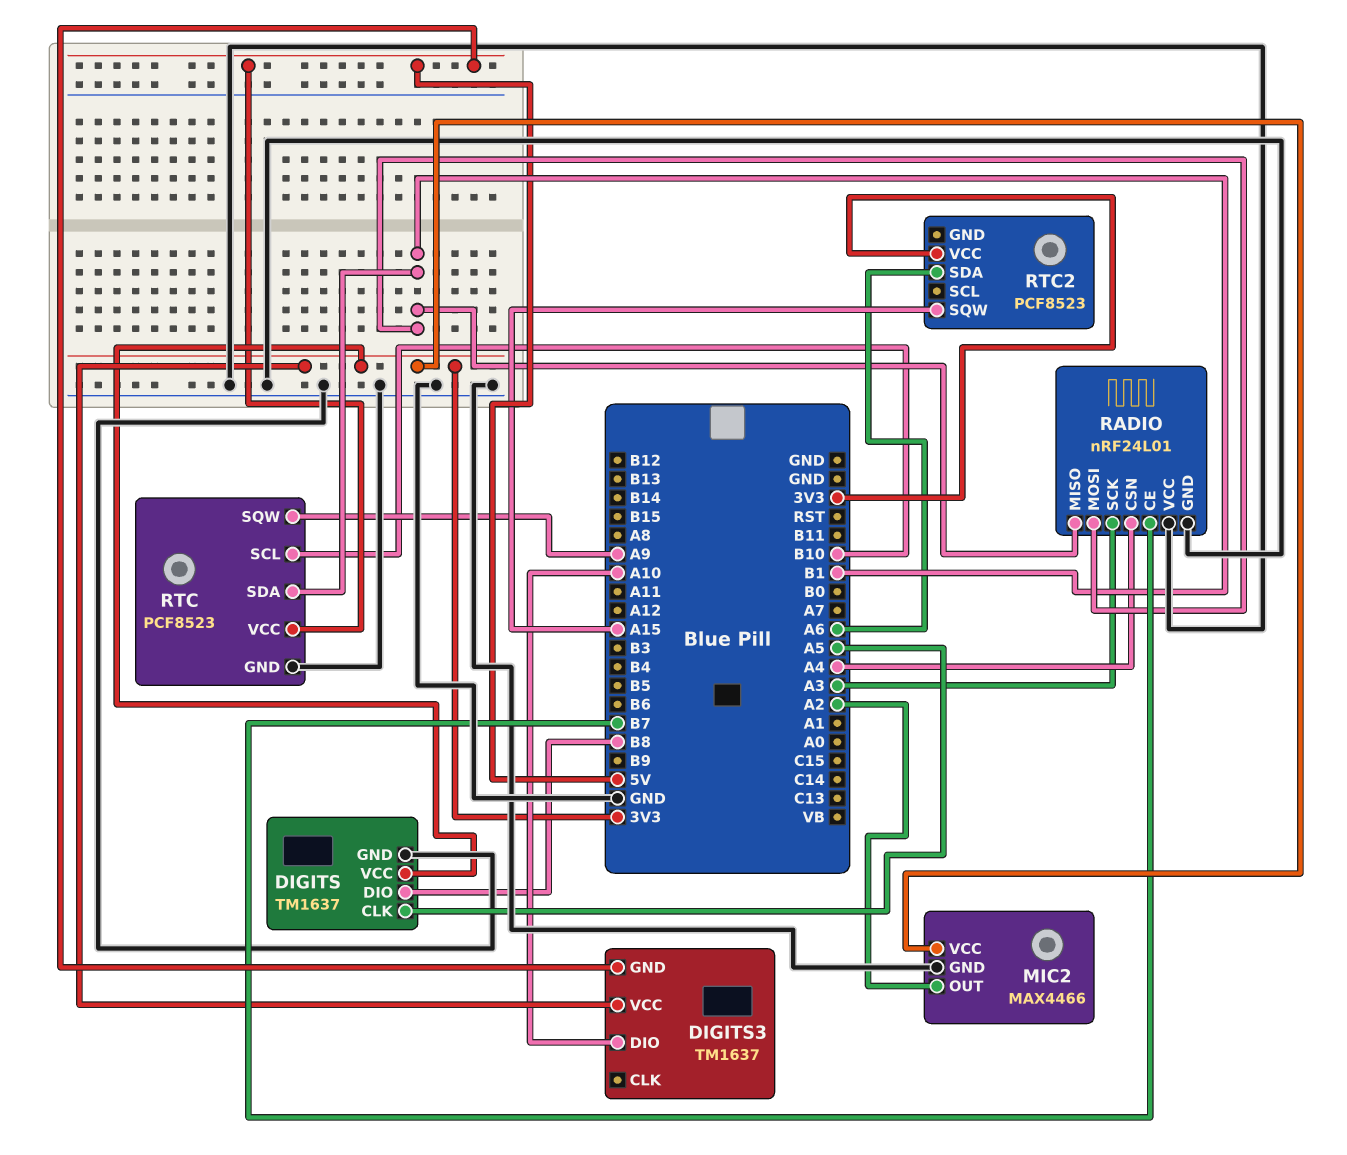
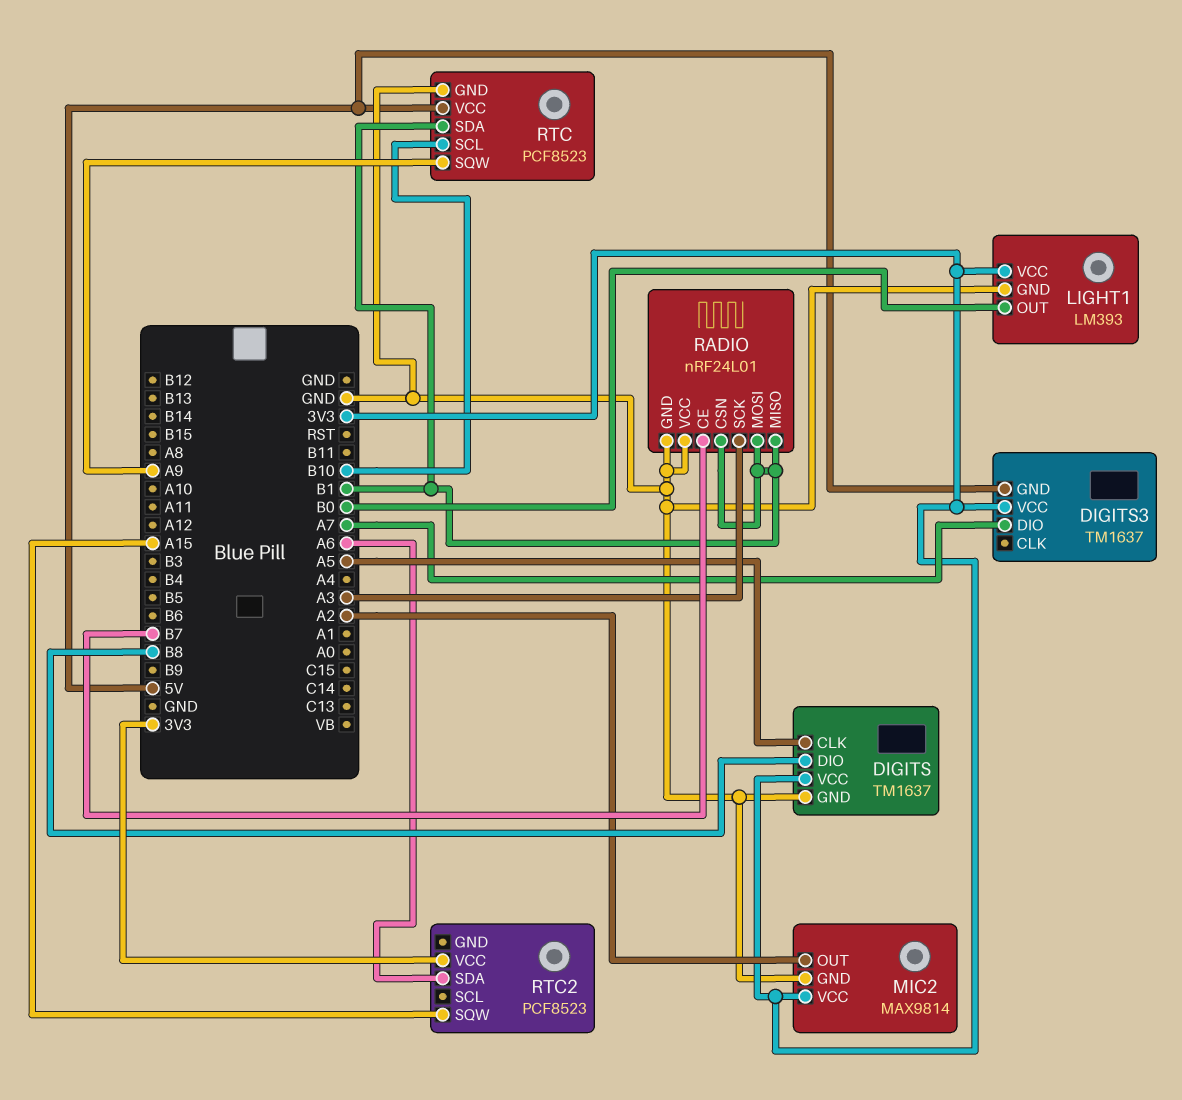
DIGITS3 pin DIO: A10 -> A7
LIGHT1: none -> LM393
LIGHT1 pin GND: none -> GND
LIGHT1 pin OUT: none -> B0
LIGHT1 pin VCC: none -> 3V3
MIC2: MAX4466 -> MAX9814
RADIO pin CSN: A4 -> B1

